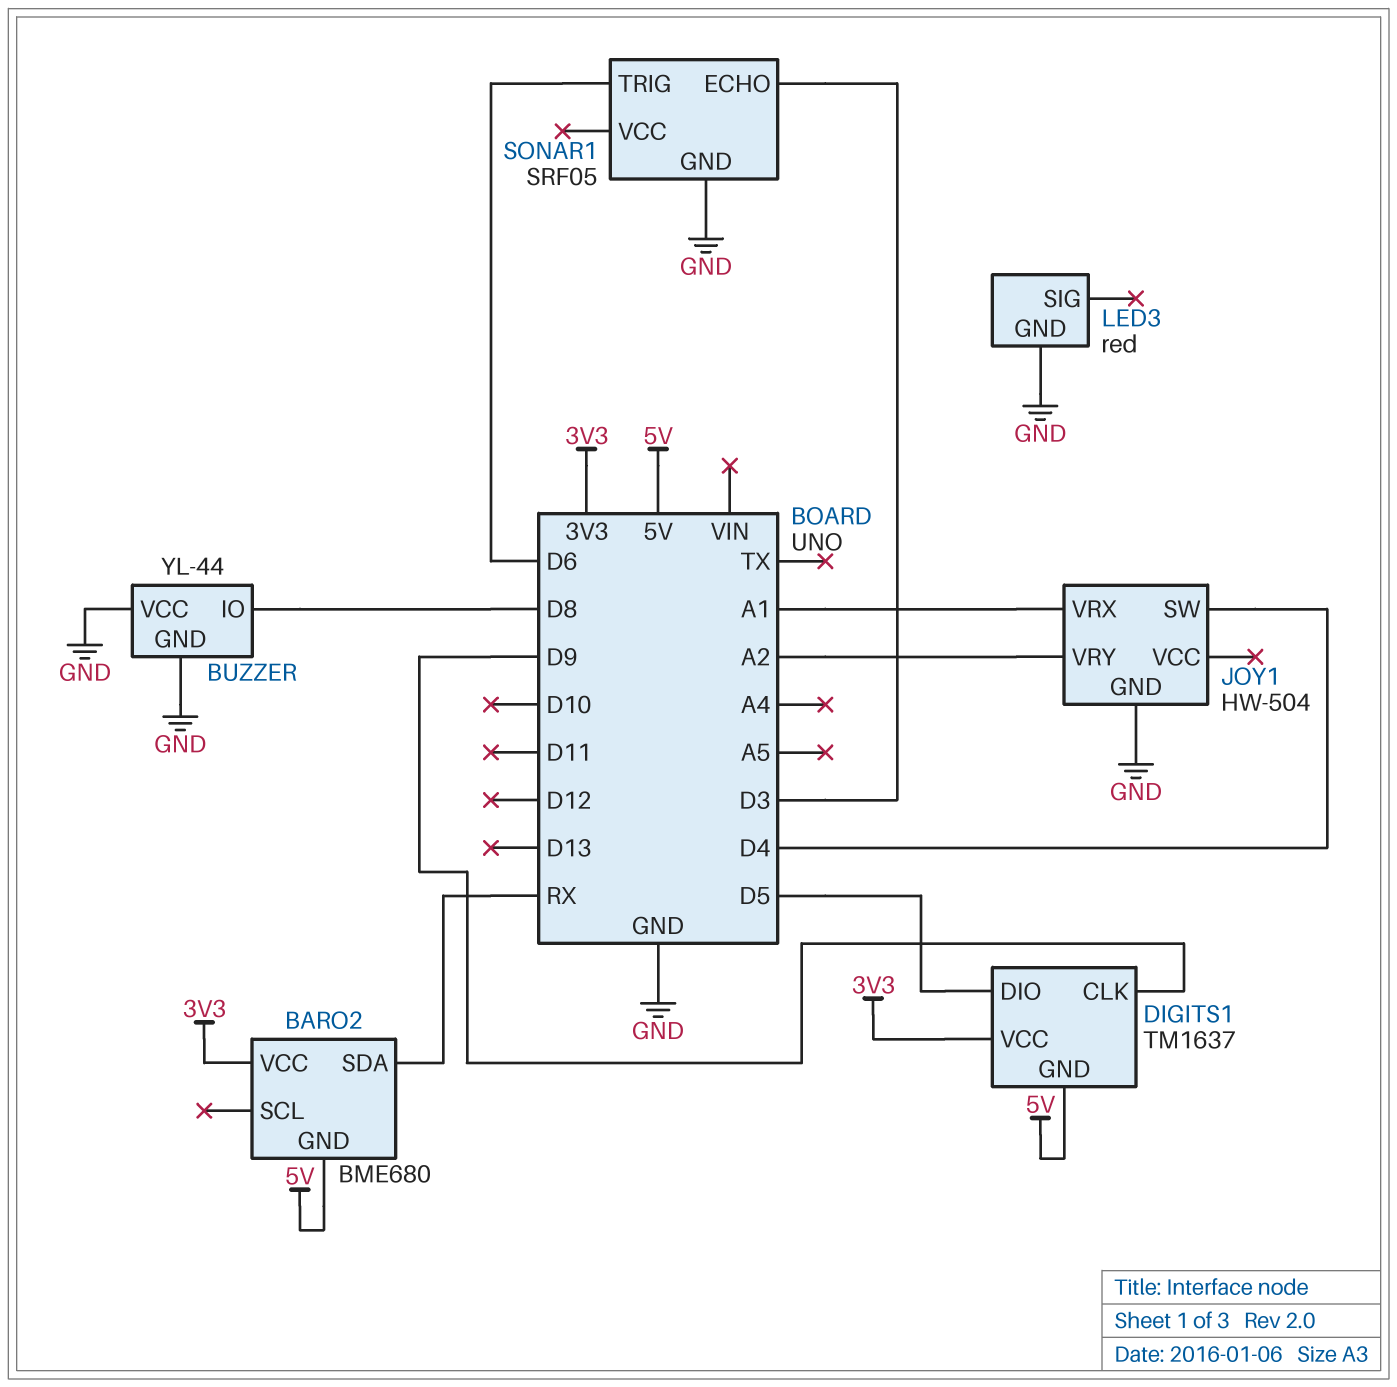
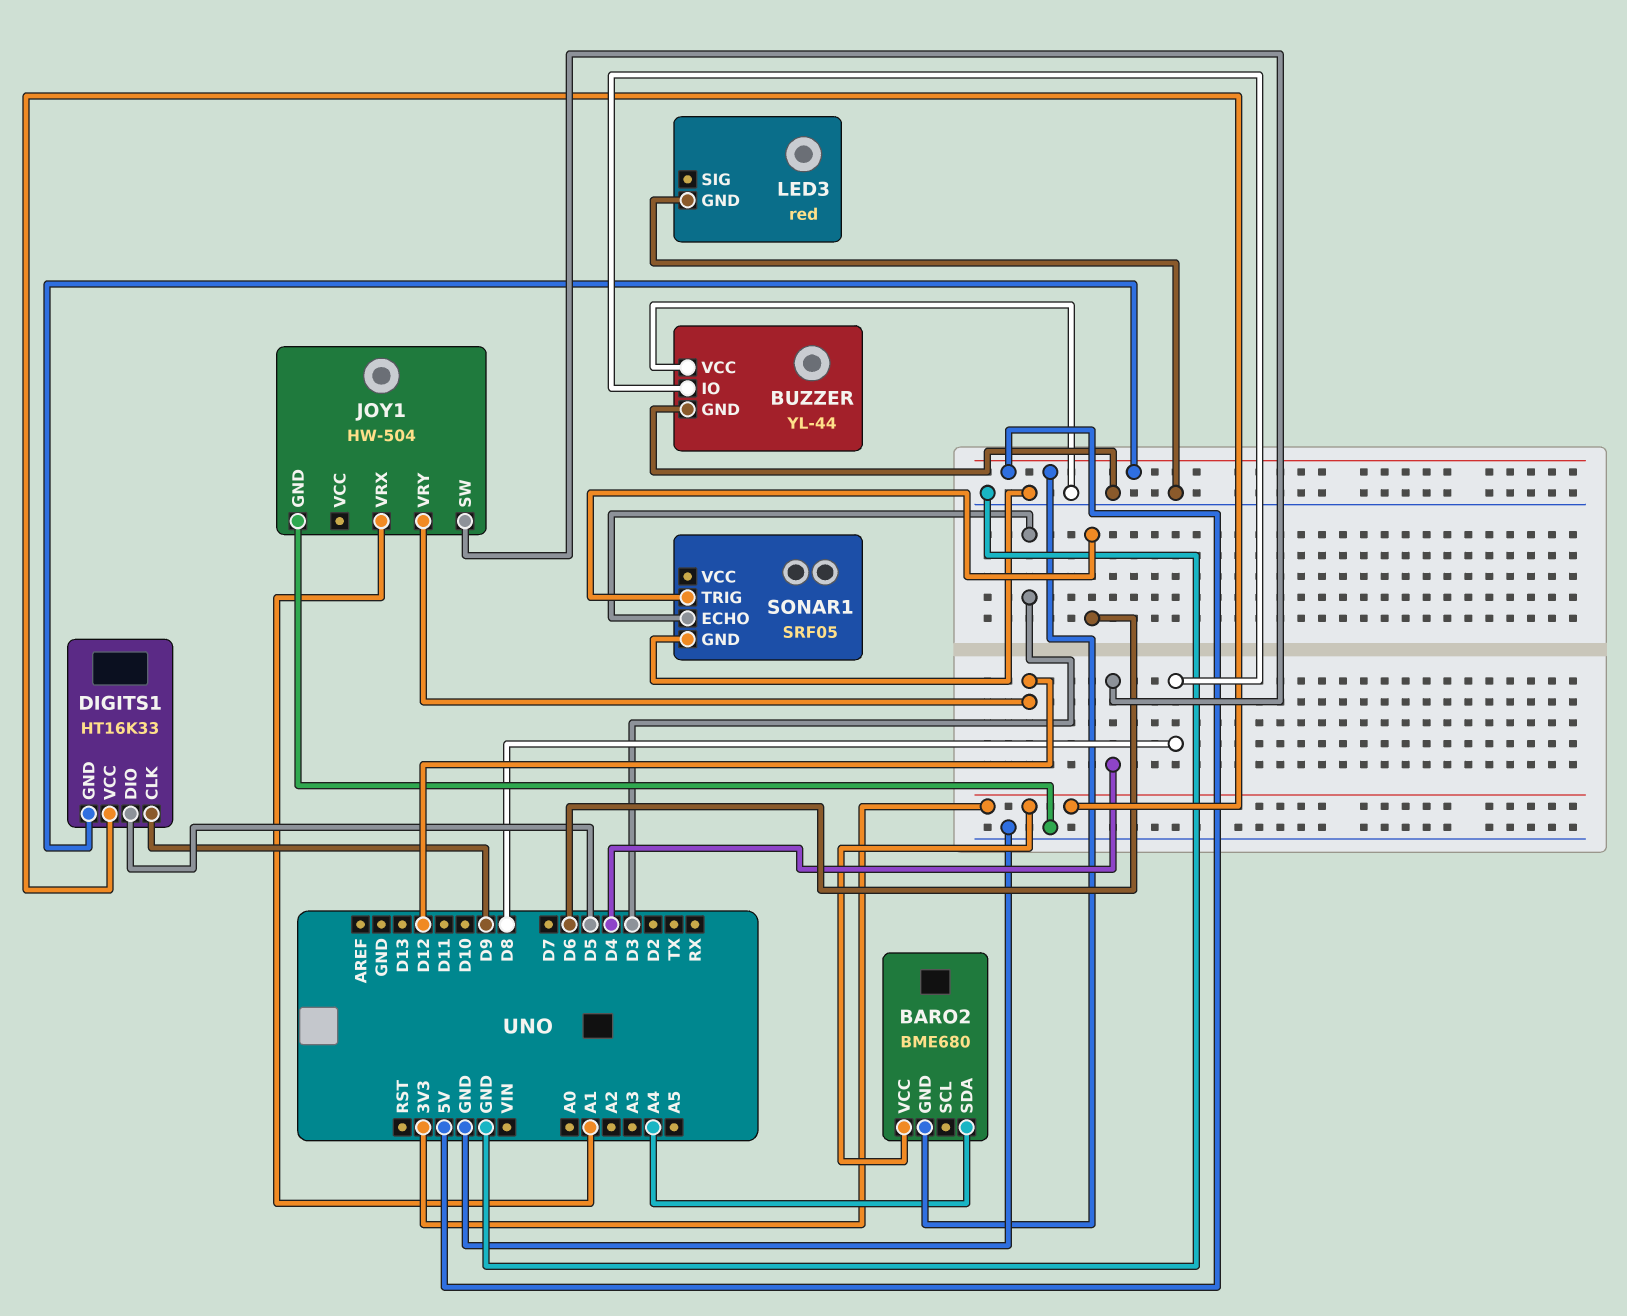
BARO2 pin SDA: RX -> A4
DIGITS1: TM1637 -> HT16K33
JOY1 pin VRY: A2 -> D12

